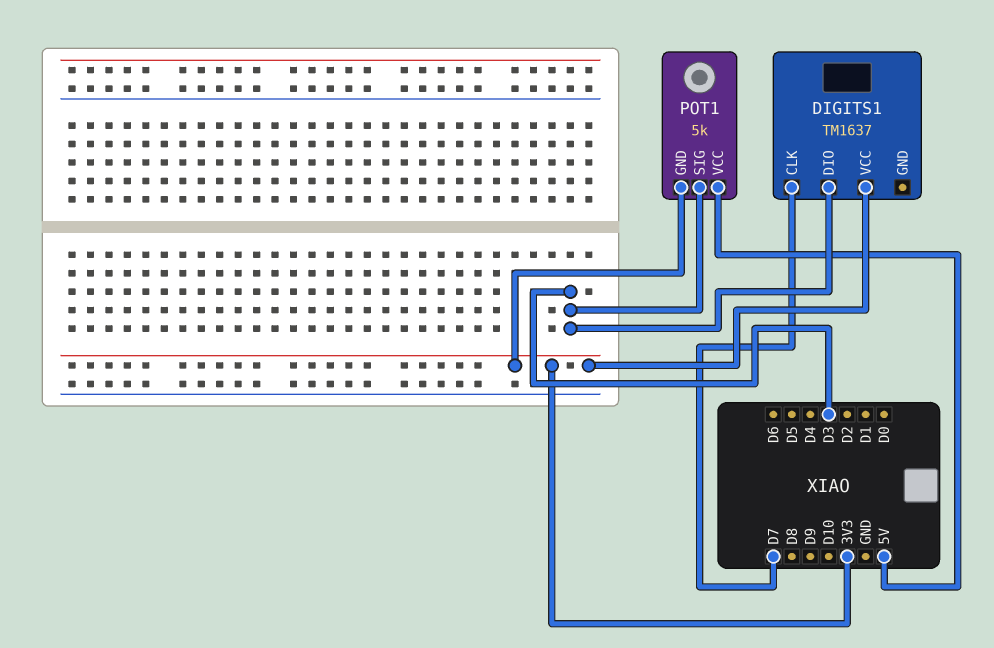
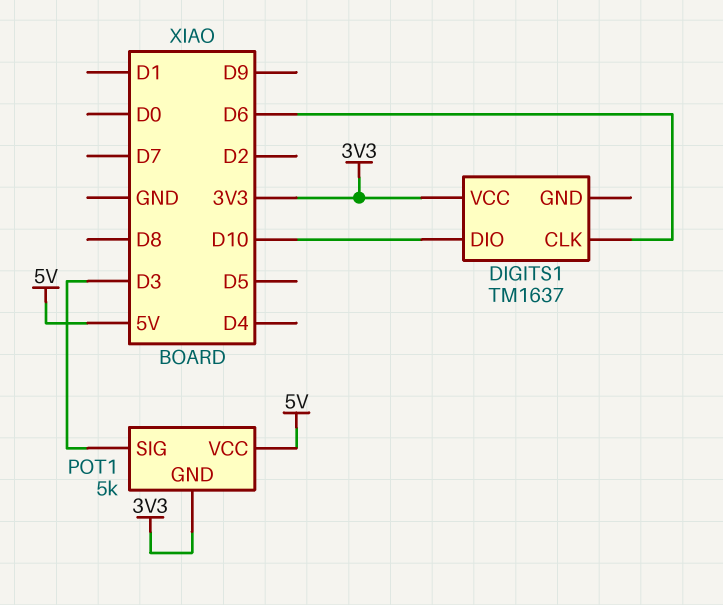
DIGITS1 pin CLK: D7 -> D6
DIGITS1 pin DIO: D3 -> D10

